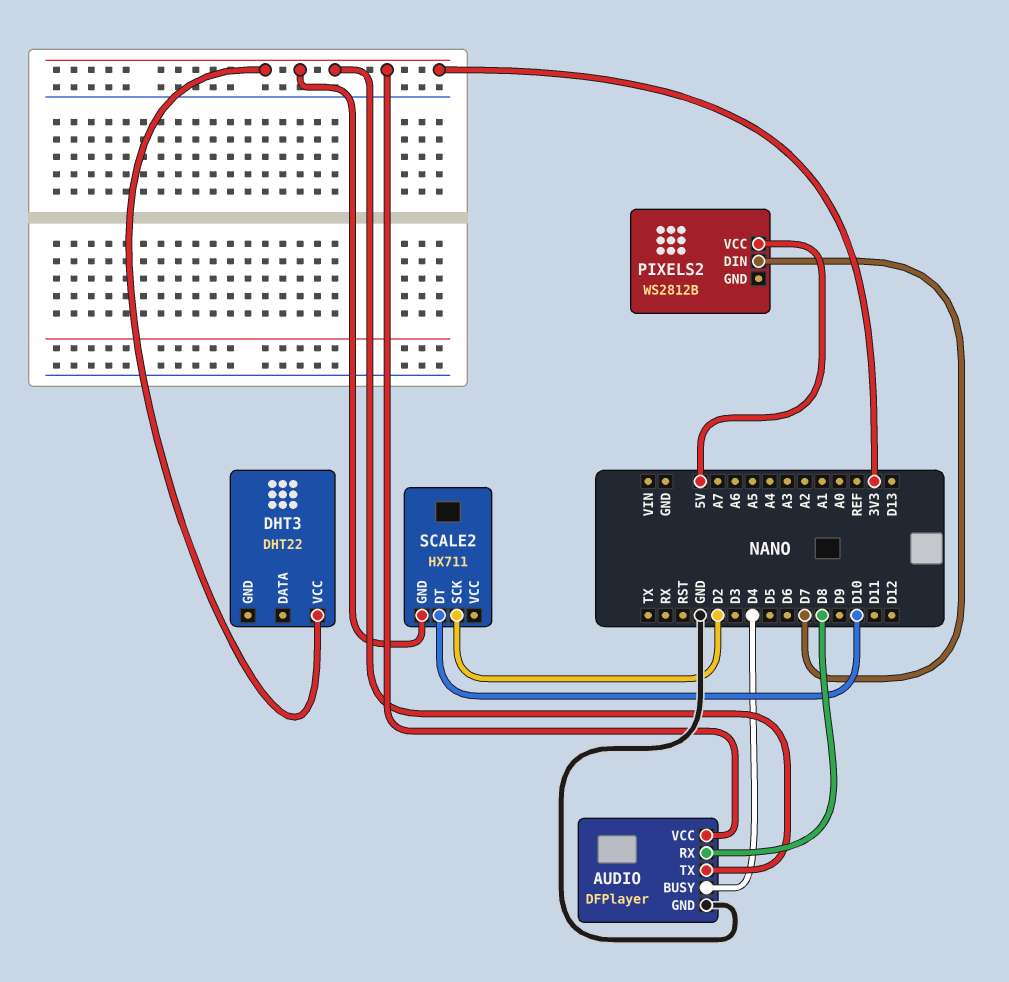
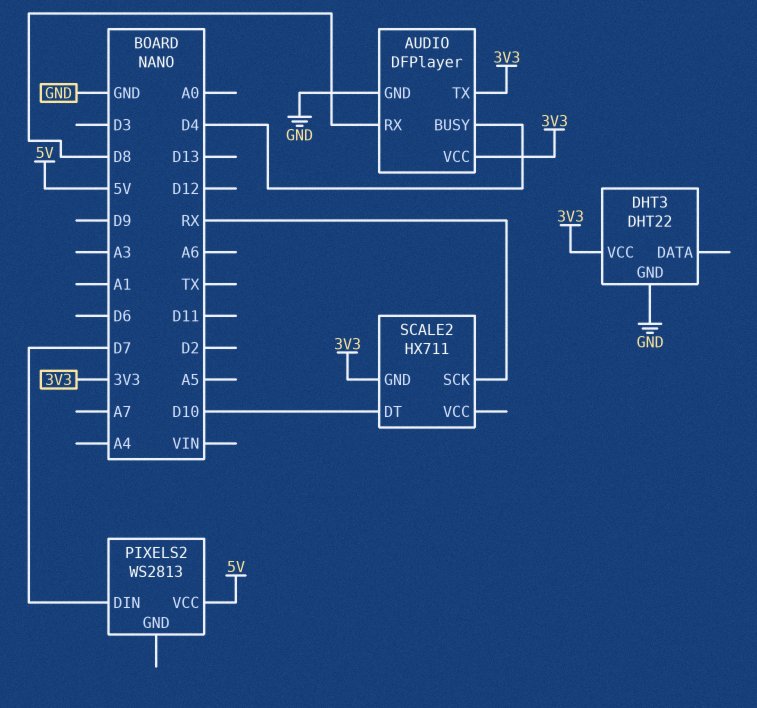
DHT3 pin GND: none -> GND
PIXELS2: WS2812B -> WS2813
SCALE2 pin SCK: D2 -> RX

